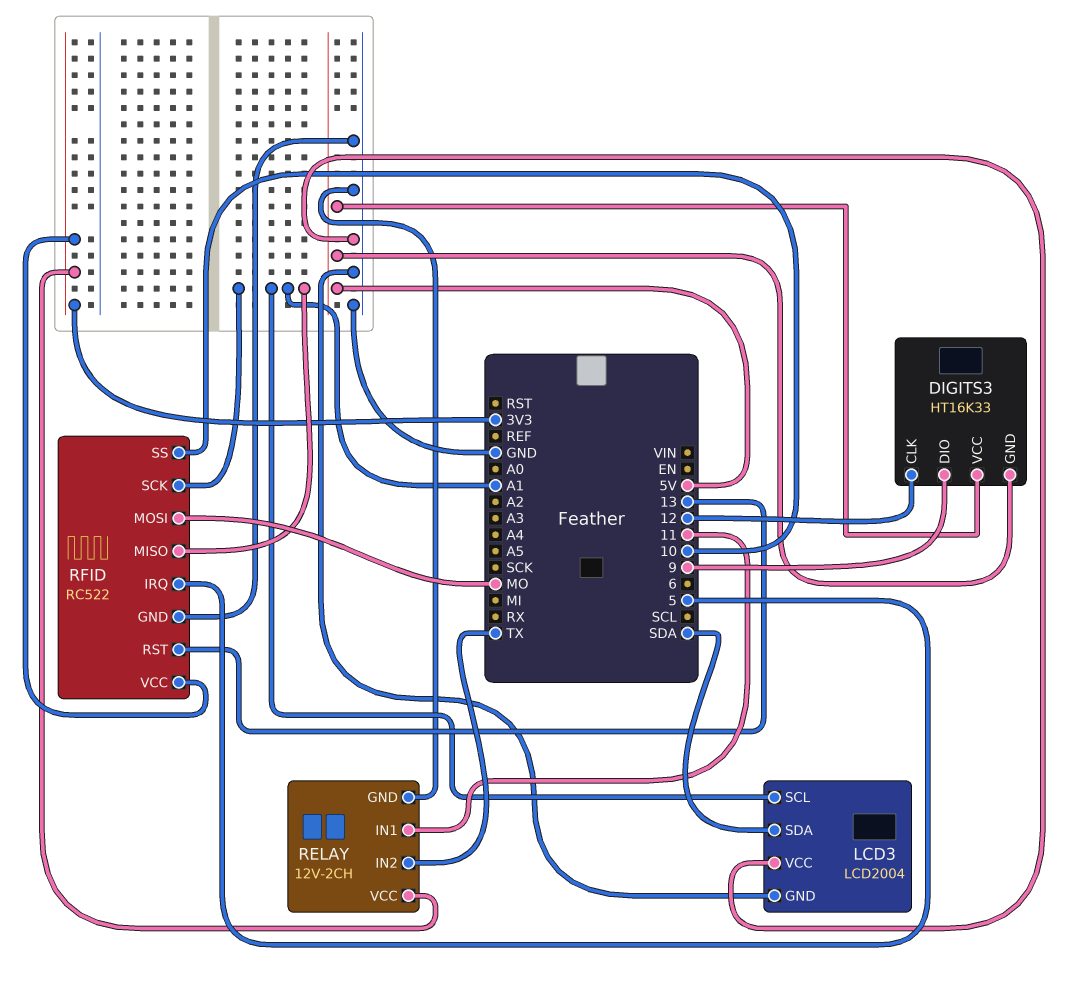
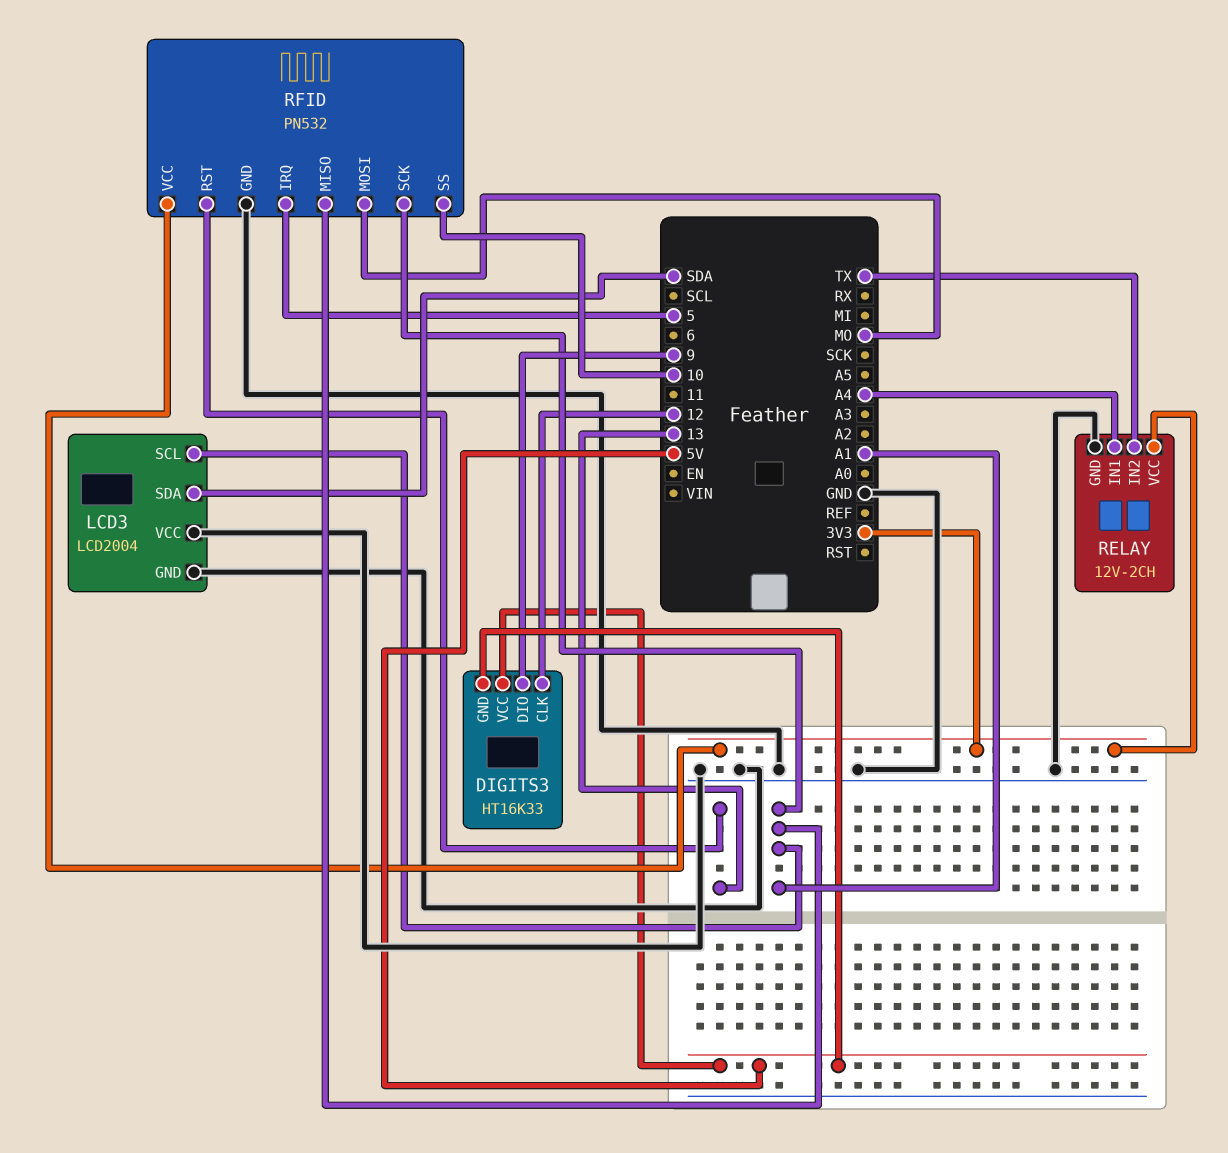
RELAY pin IN1: 11 -> A4
RFID: RC522 -> PN532

